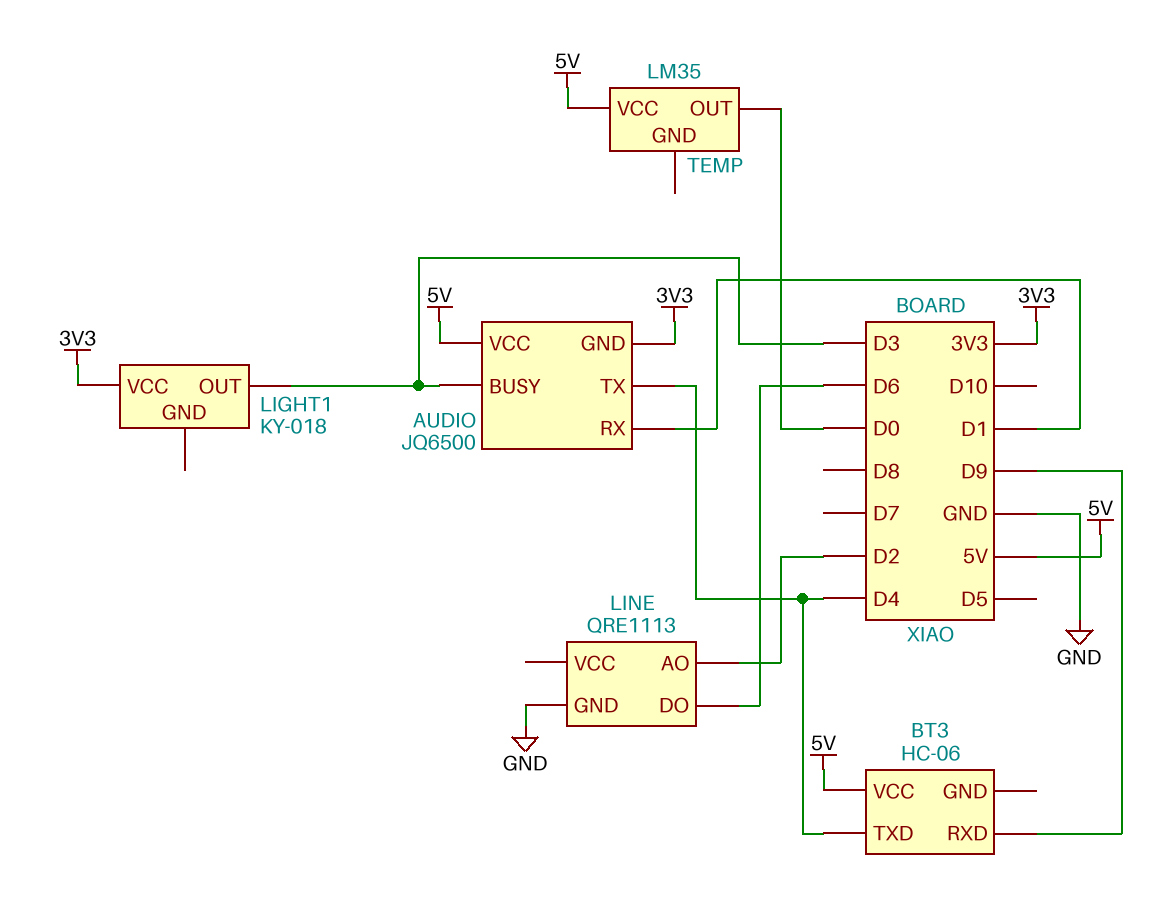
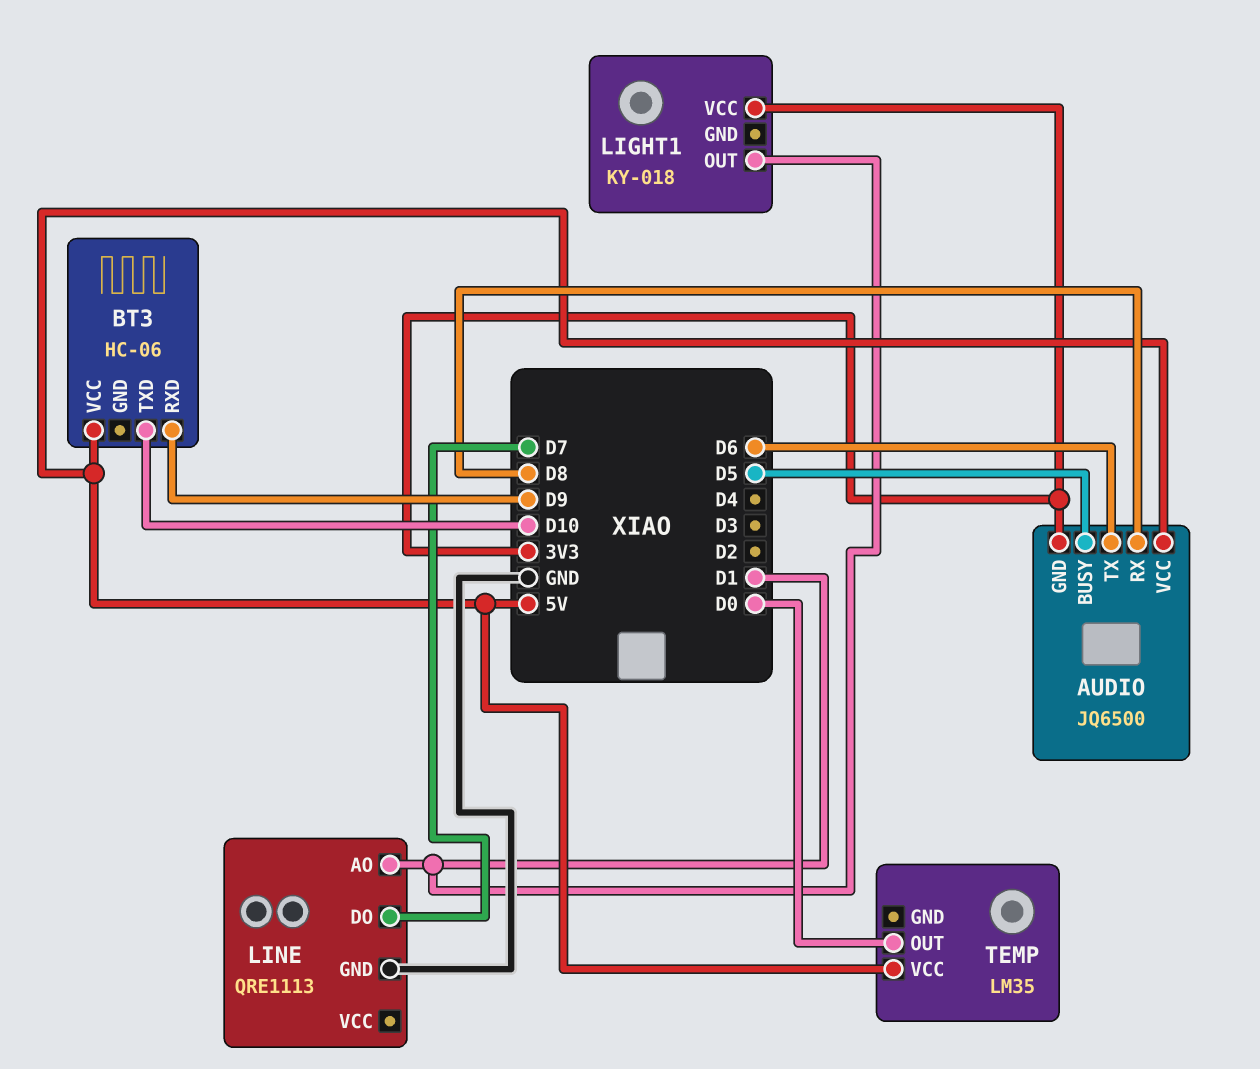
AUDIO pin BUSY: D3 -> D5
AUDIO pin RX: D1 -> D8
AUDIO pin TX: D4 -> D6
BT3 pin TXD: D4 -> D10
LIGHT1 pin OUT: D3 -> D1
LINE pin AO: D2 -> D1
LINE pin DO: D6 -> D7

